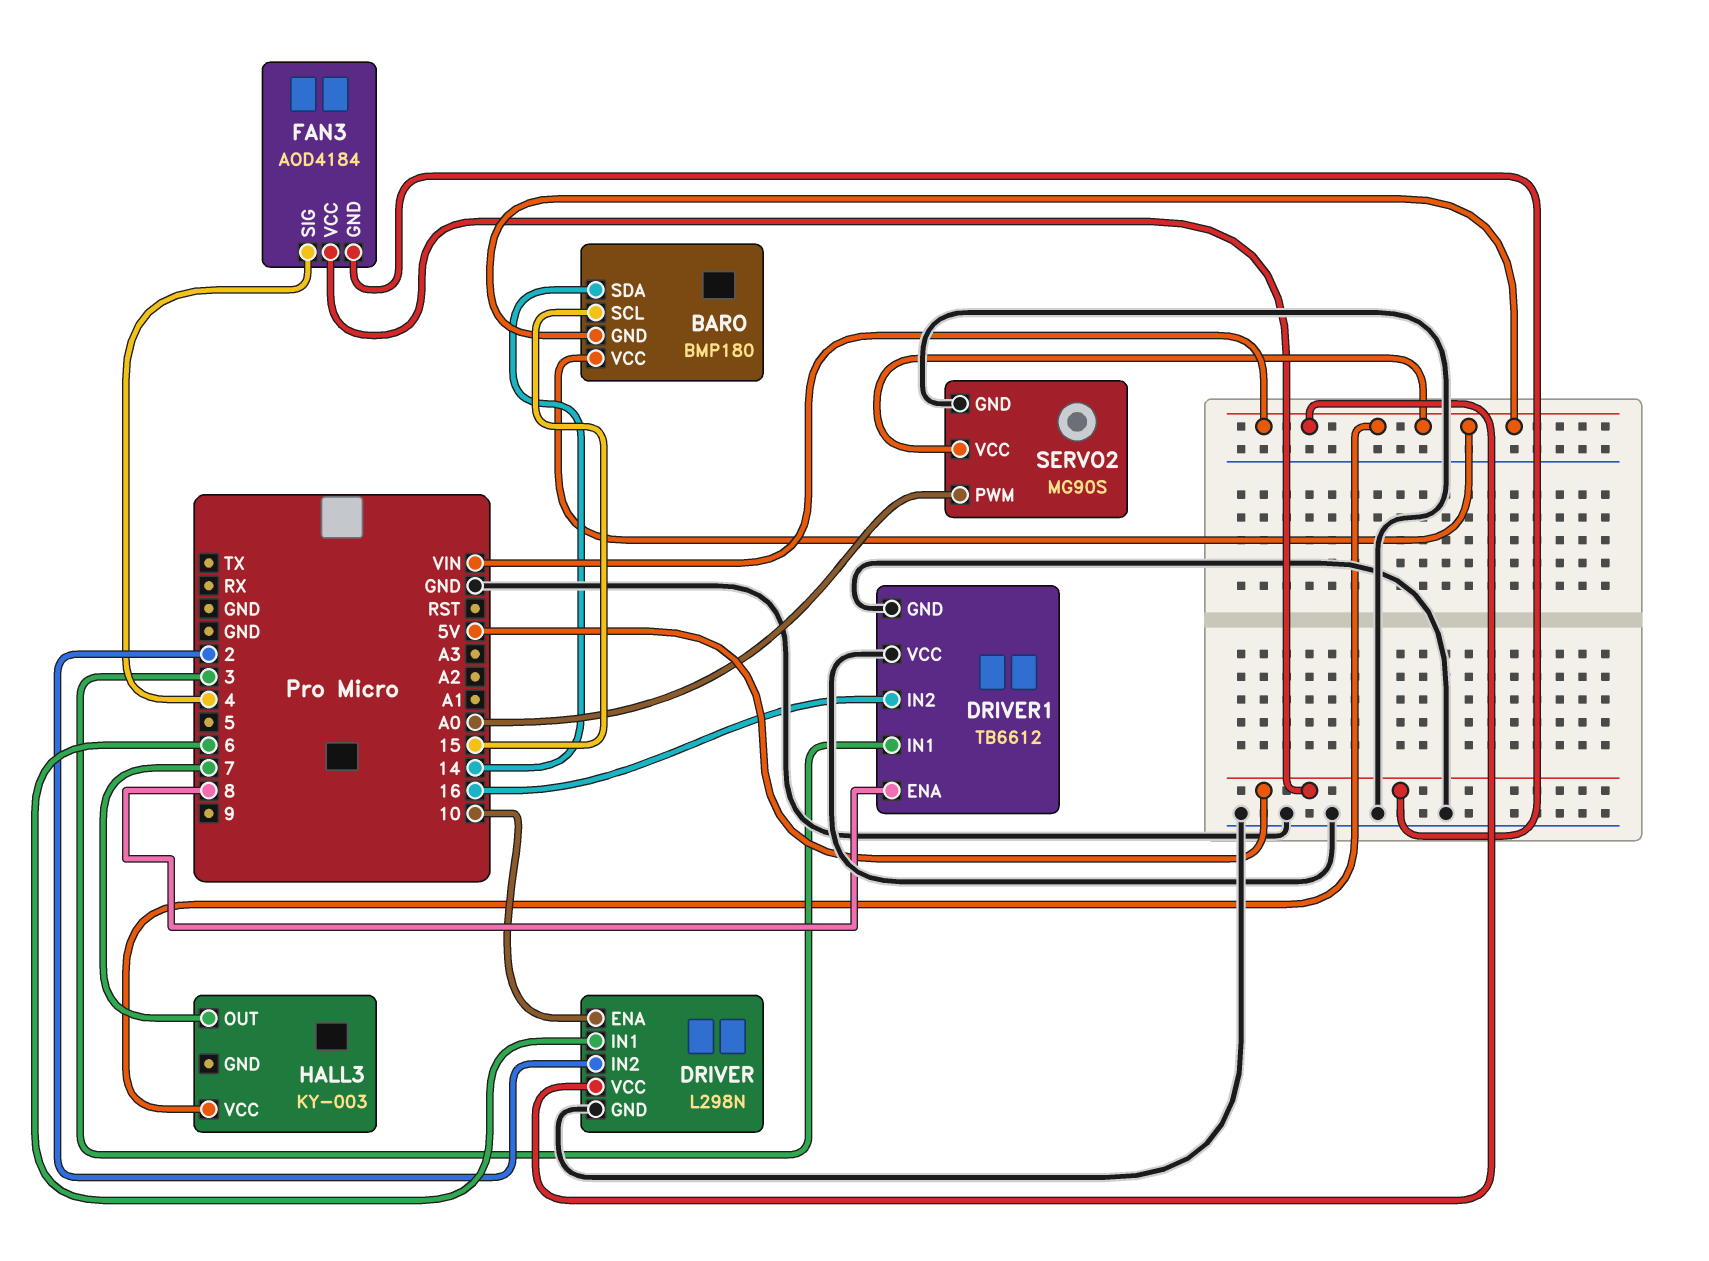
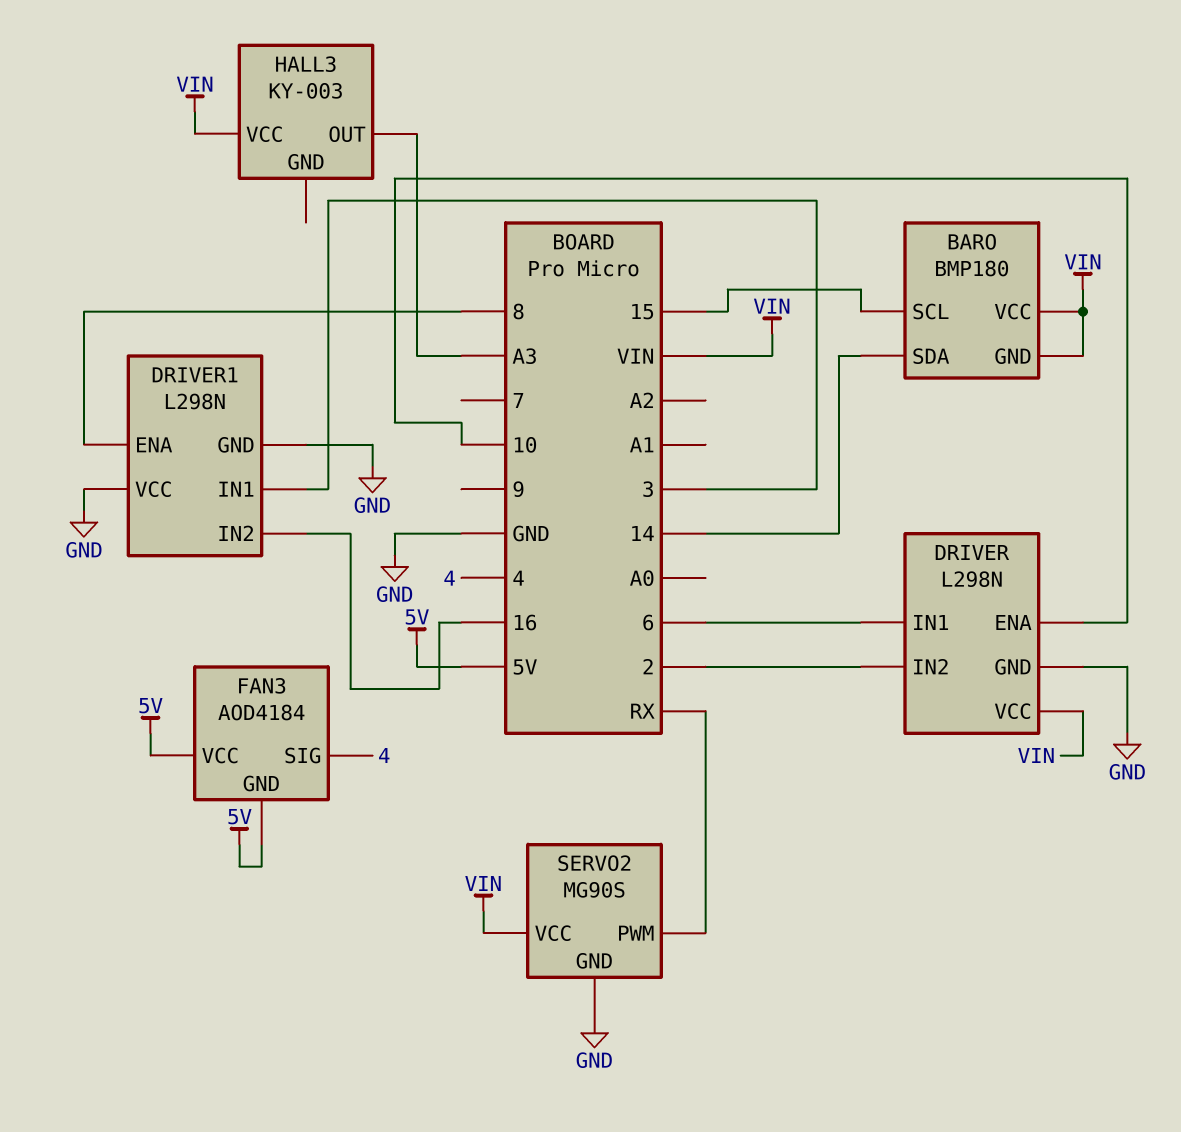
DRIVER1: TB6612 -> L298N
HALL3 pin OUT: 7 -> A3
SERVO2 pin PWM: A0 -> RX

